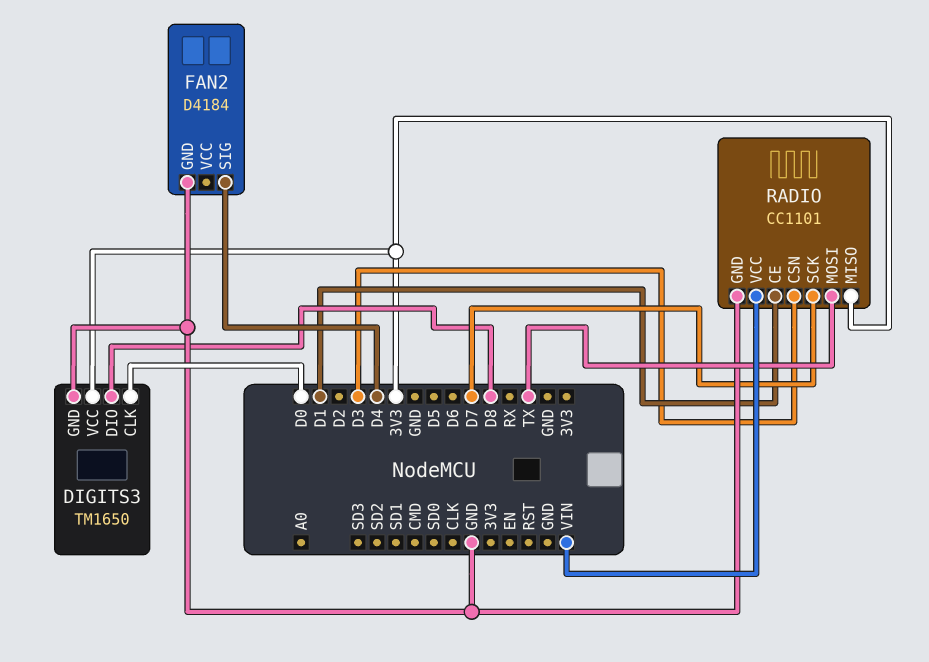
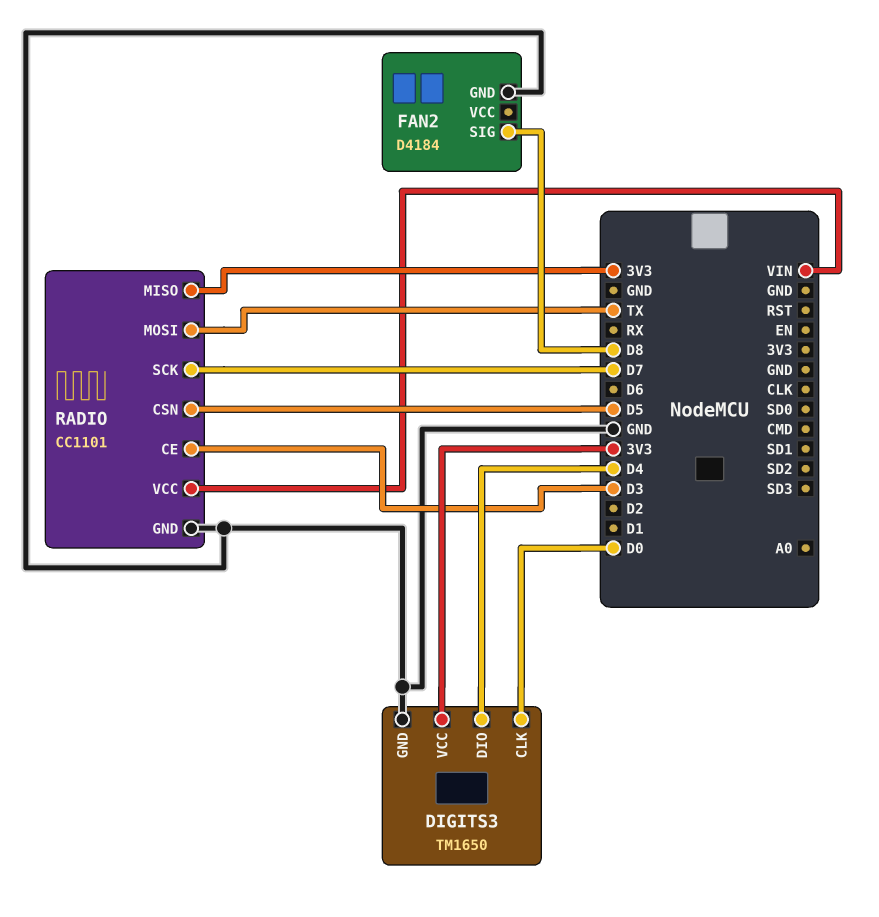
DIGITS3 pin DIO: D8 -> D4
FAN2 pin SIG: D4 -> D8
RADIO pin CE: D1 -> D3
RADIO pin CSN: D3 -> D5

